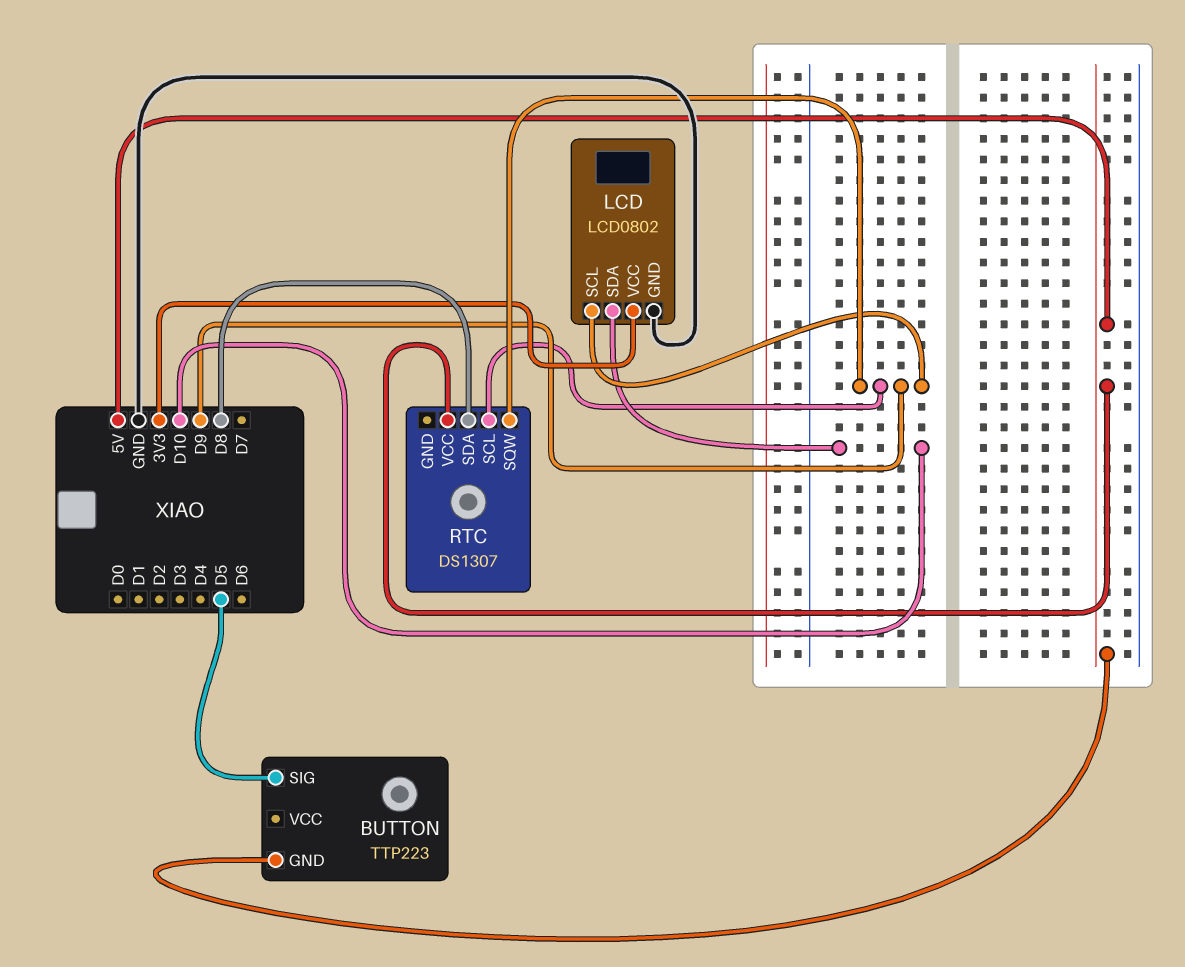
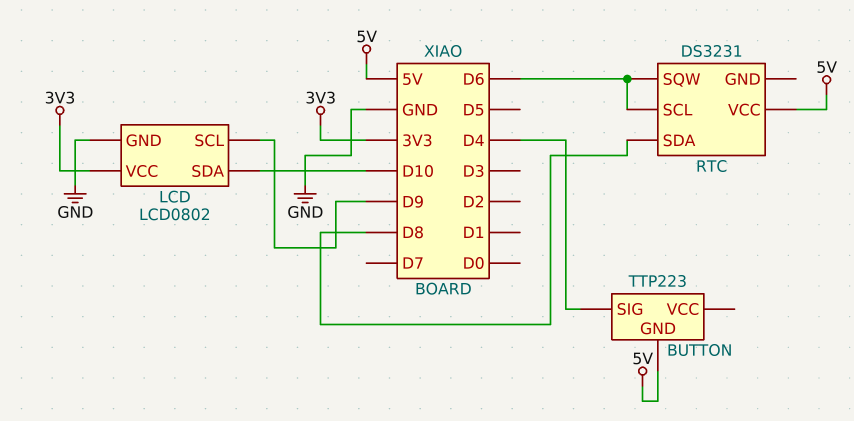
BUTTON pin SIG: D5 -> D4
RTC: DS1307 -> DS3231
RTC pin SCL: D9 -> D6
RTC pin SQW: D9 -> D6

